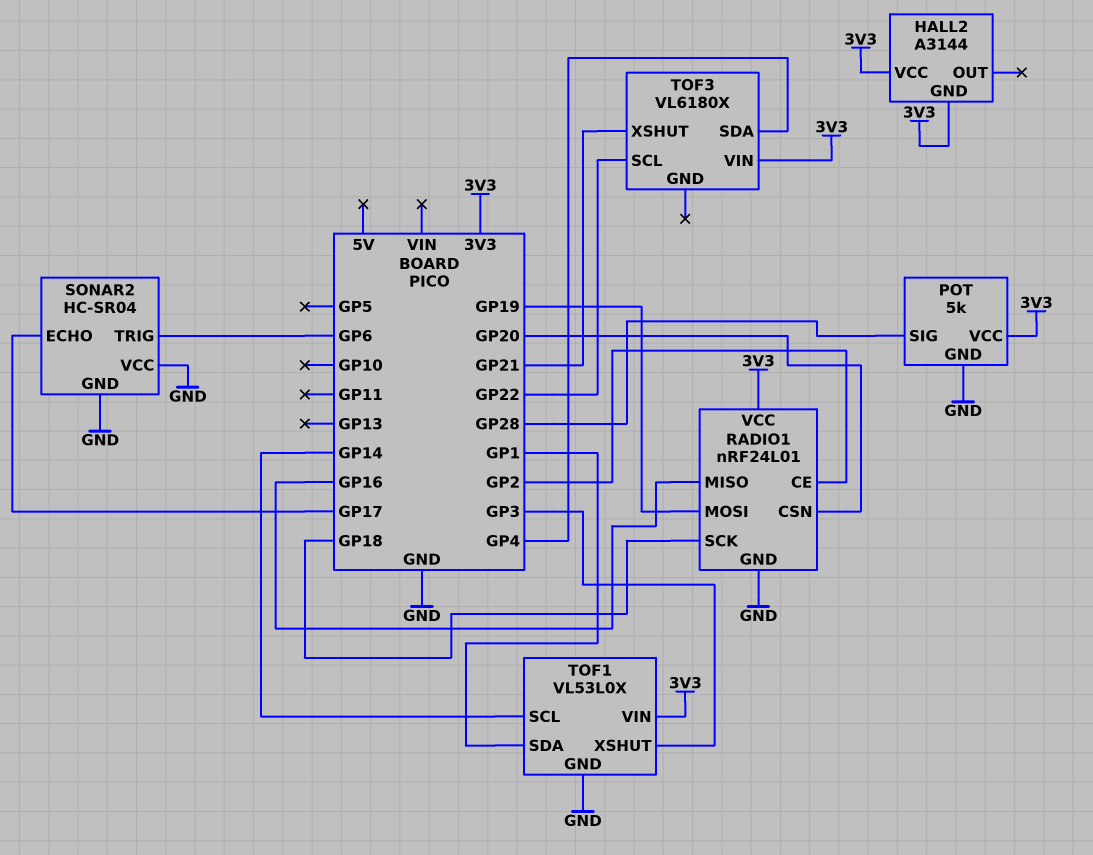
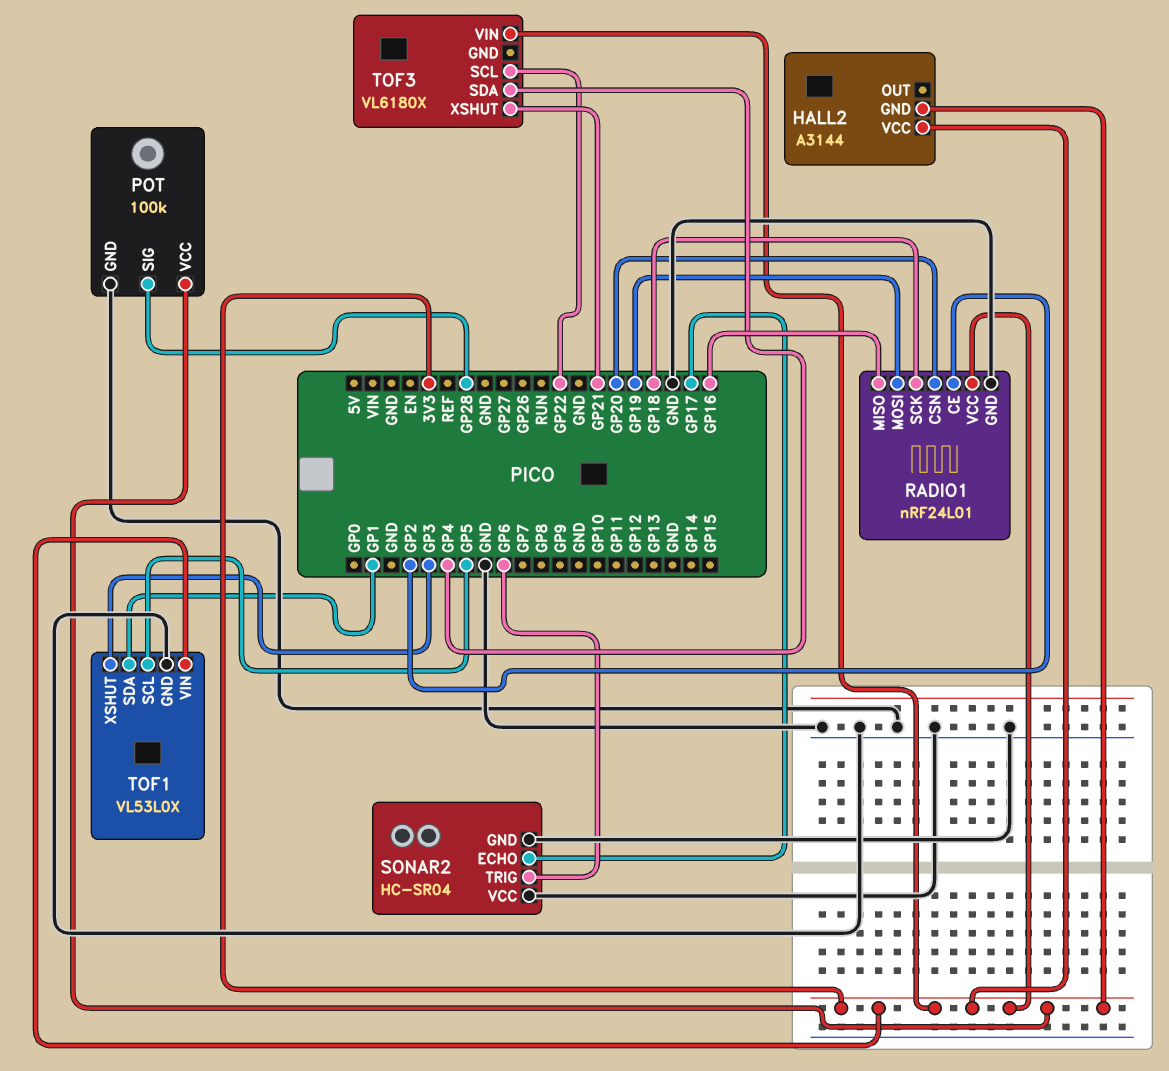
POT: 5k -> 100k
TOF1 pin SCL: GP14 -> GP5

